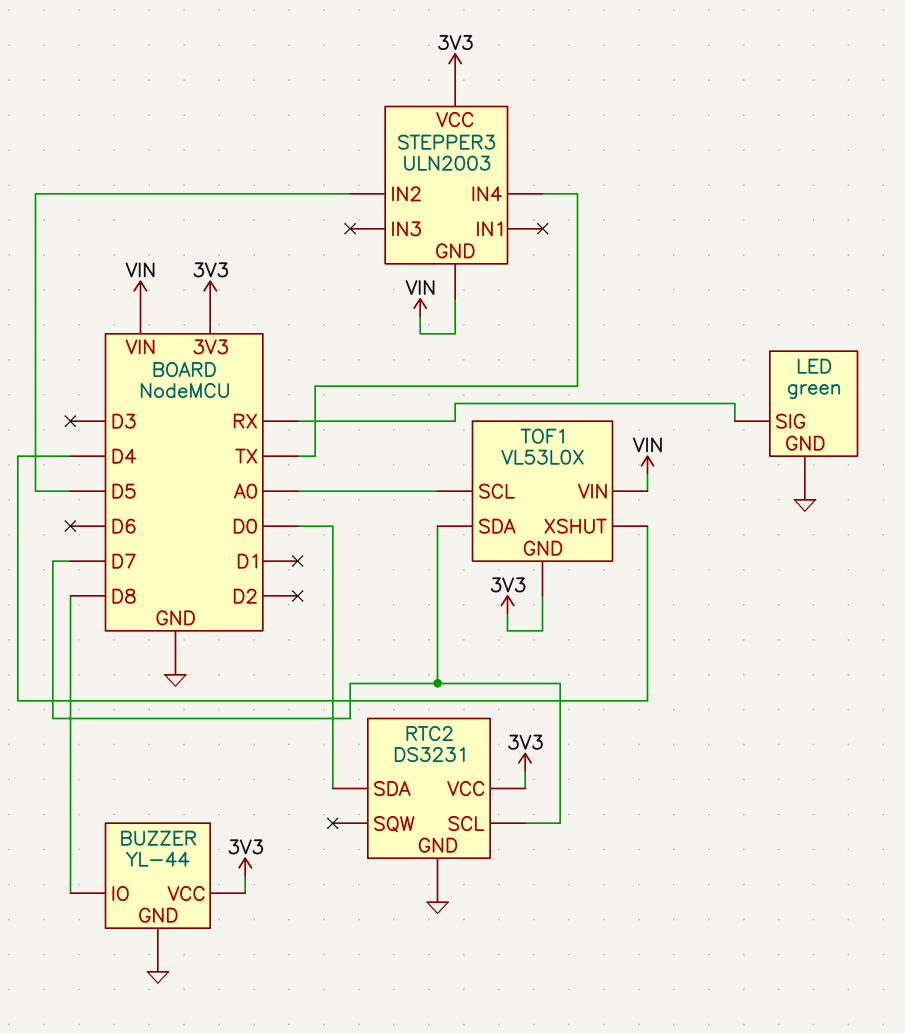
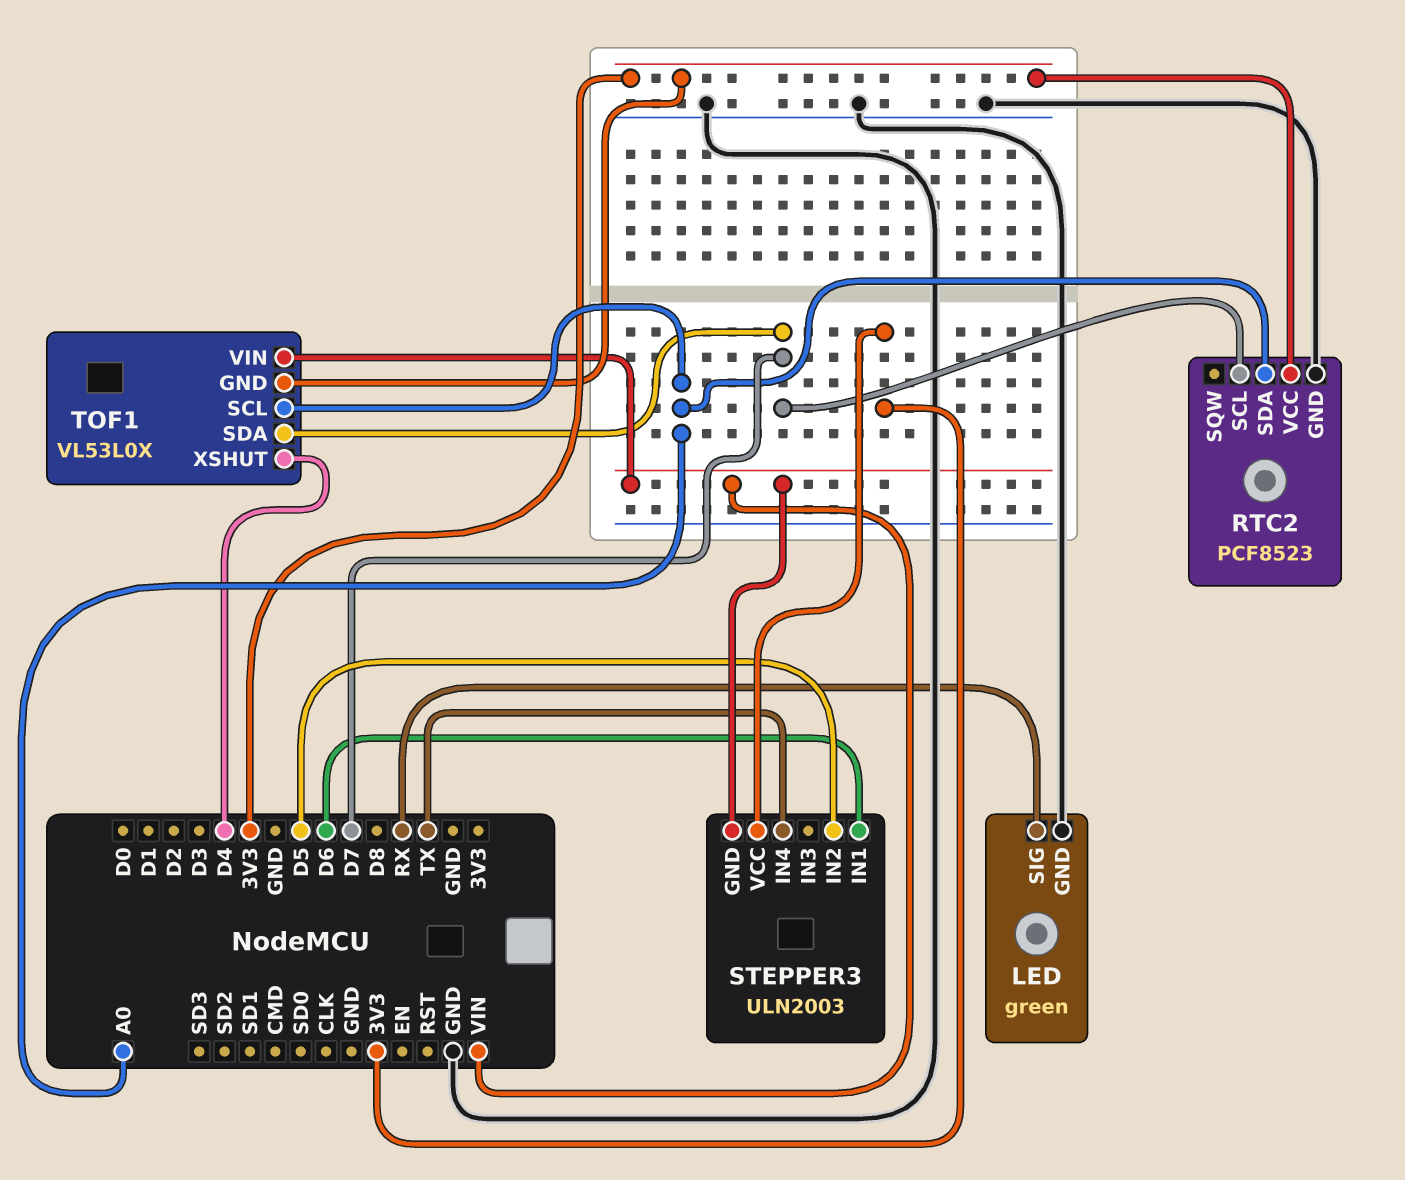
BUZZER: YL-44 -> none
BUZZER pin GND: GND -> none
BUZZER pin IO: D8 -> none
BUZZER pin VCC: 3V3 -> none
RTC2: DS3231 -> PCF8523
RTC2 pin SDA: D0 -> A0
STEPPER3 pin IN1: none -> D6

